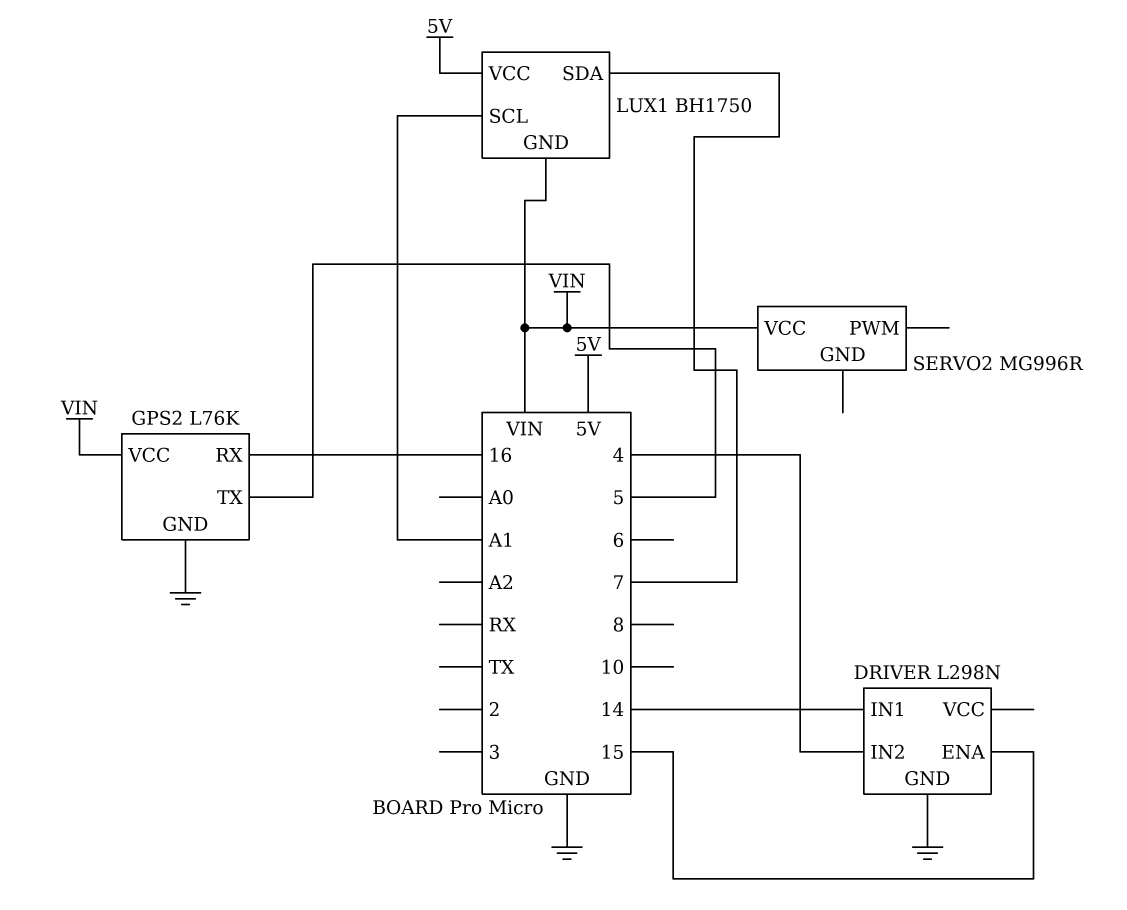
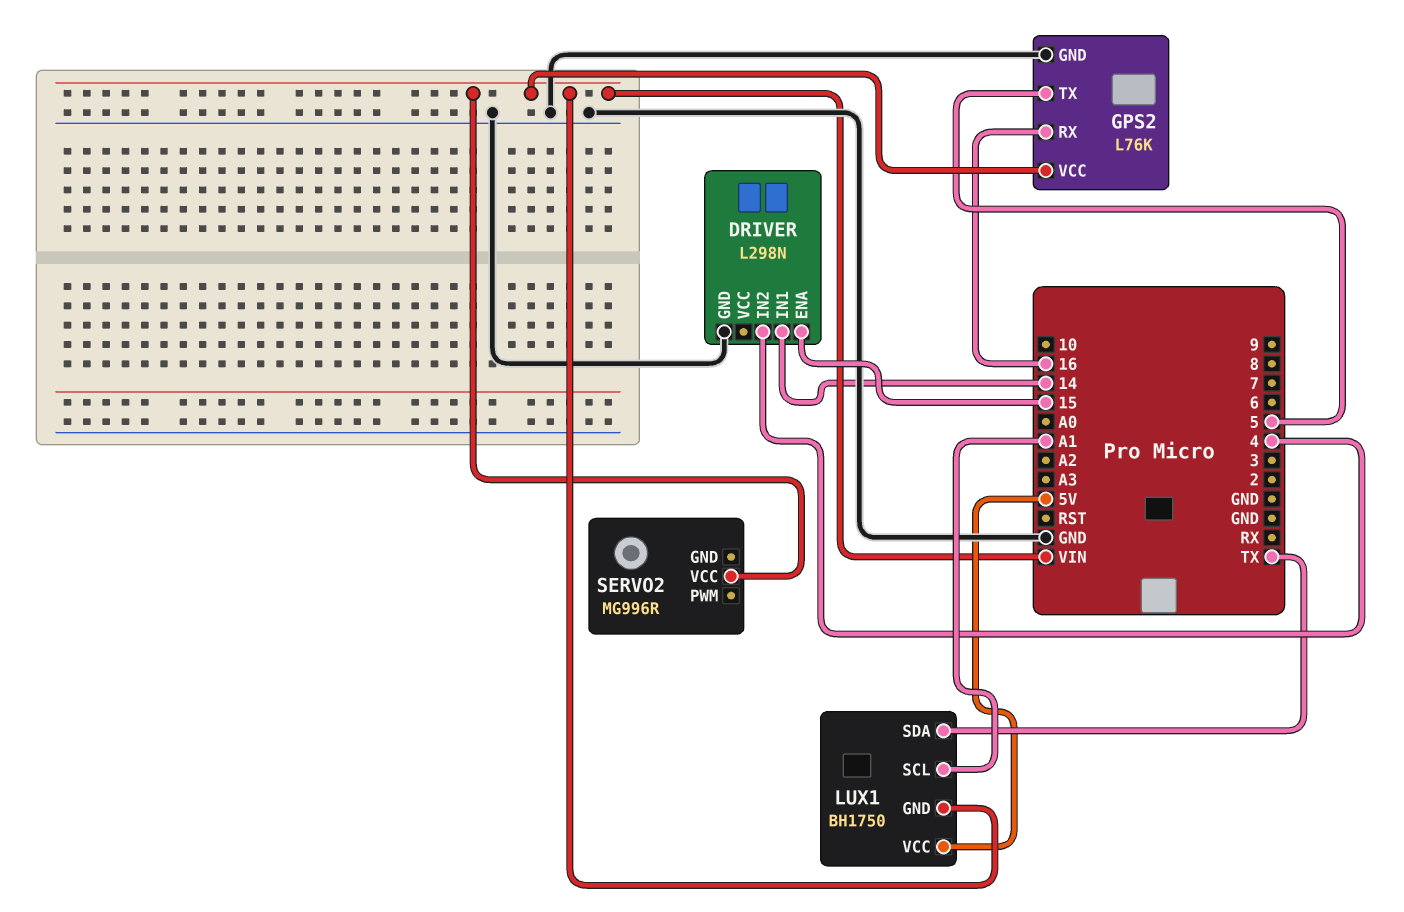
LUX1 pin SDA: 7 -> TX

